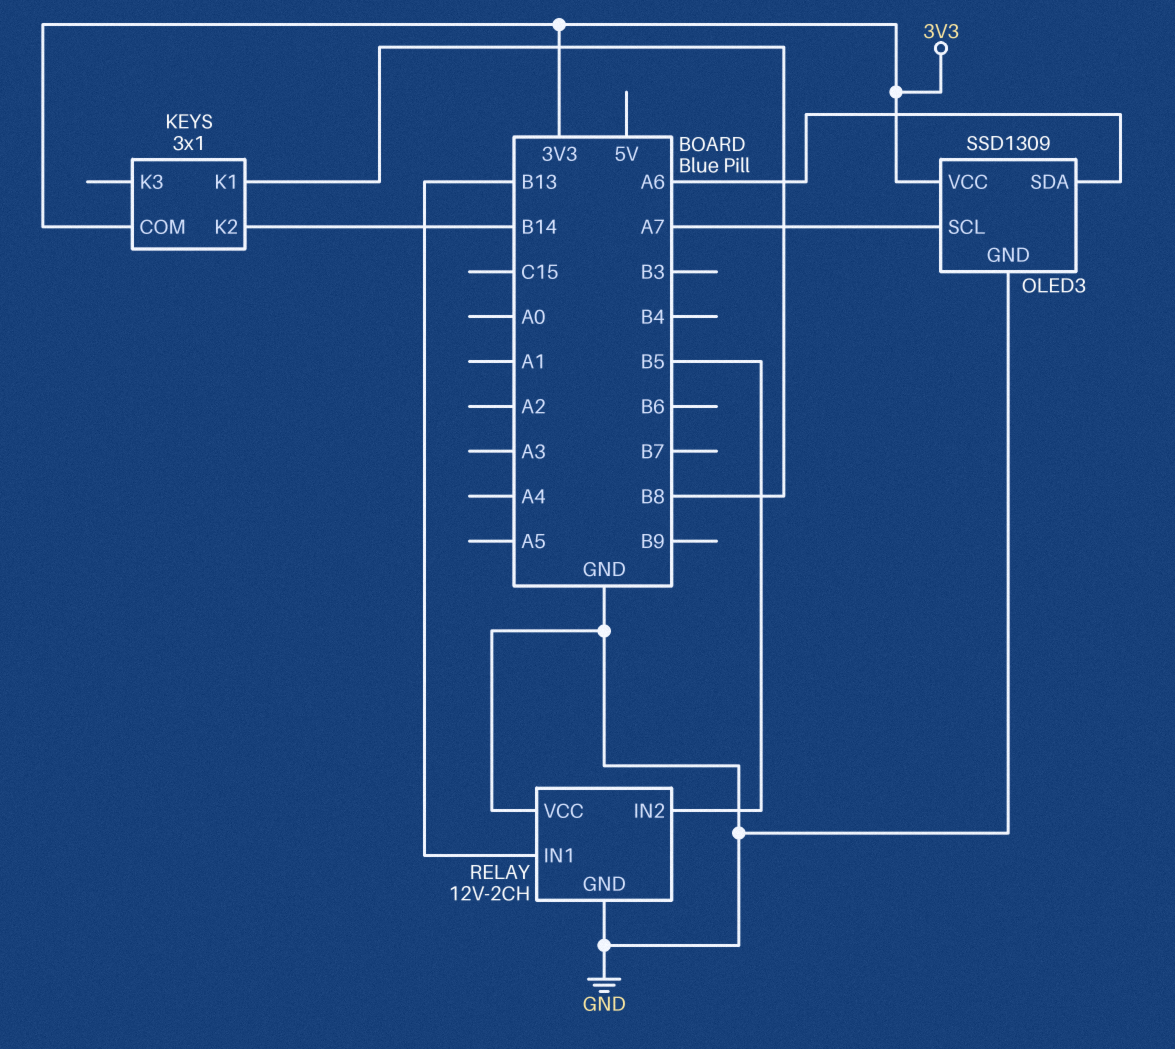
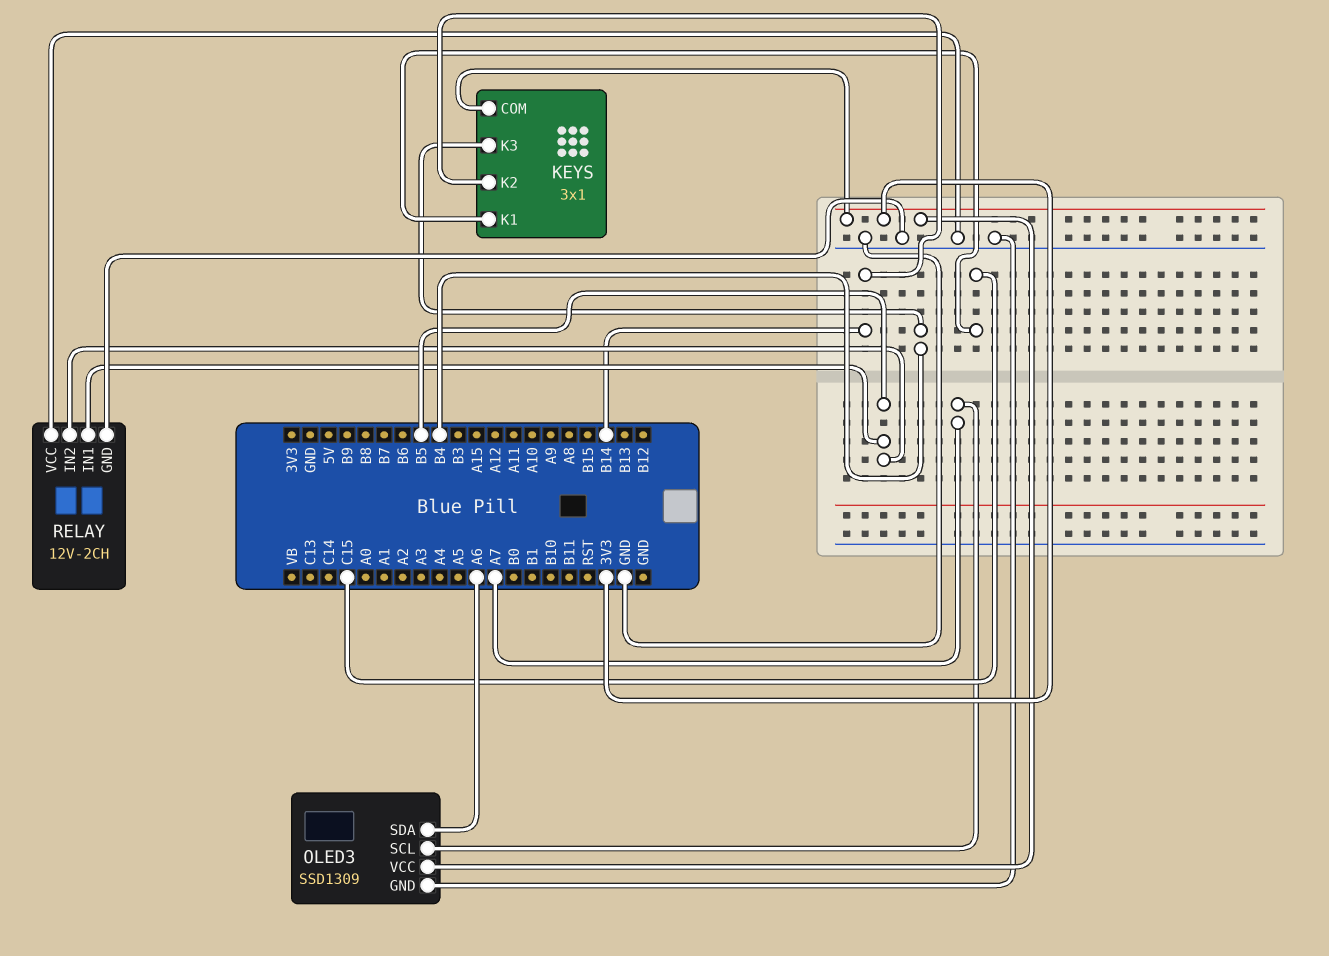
KEYS pin K1: B8 -> C15
KEYS pin K3: none -> B4
RELAY pin IN1: B13 -> B5

